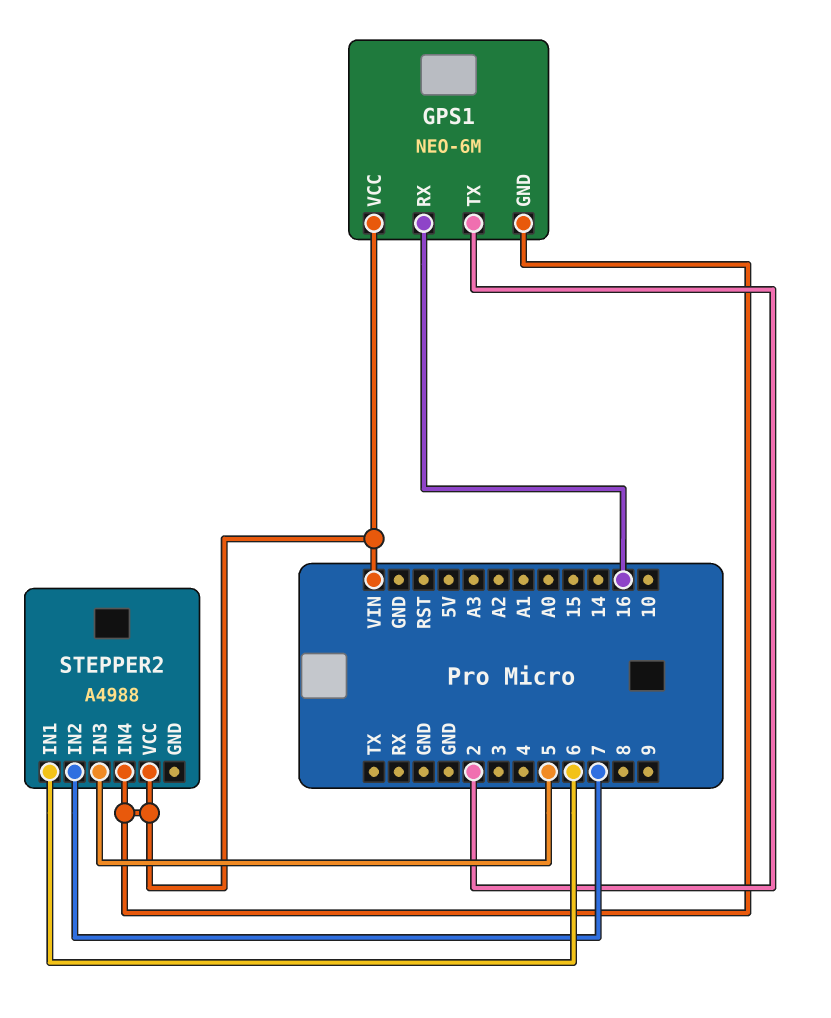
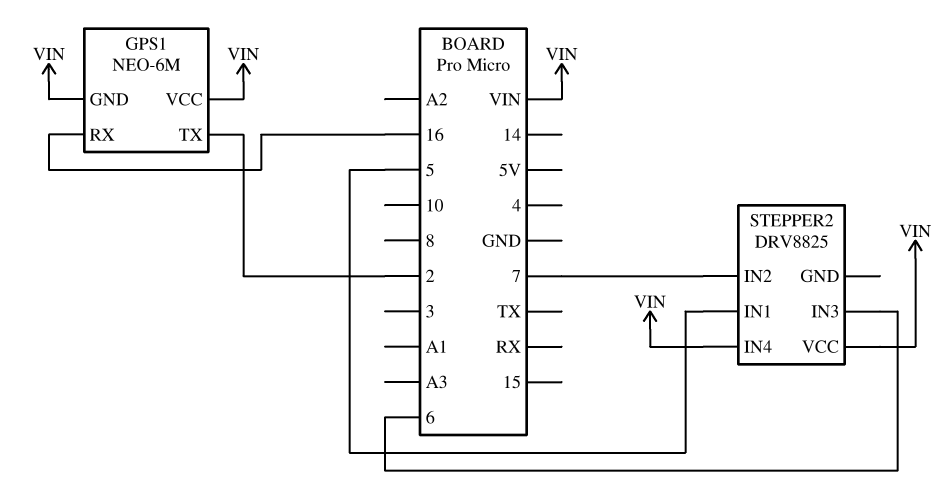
STEPPER2: A4988 -> DRV8825
STEPPER2 pin IN1: 6 -> 5
STEPPER2 pin IN3: 5 -> 6

